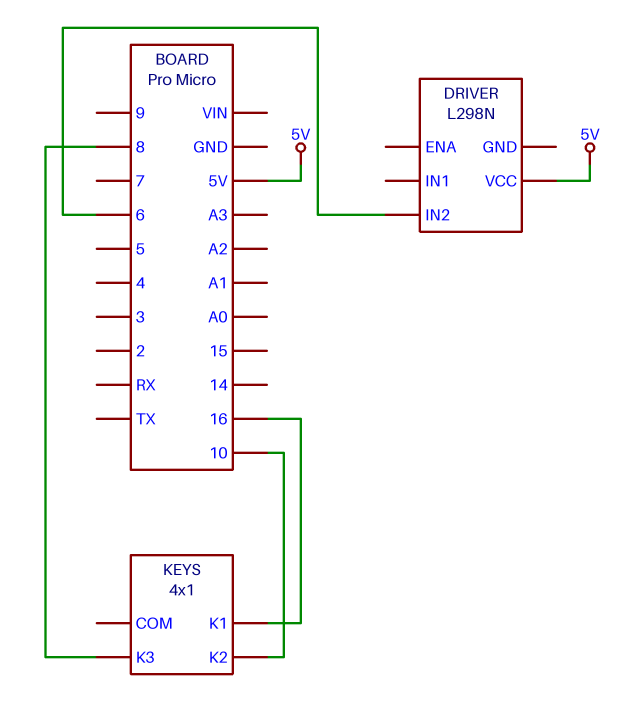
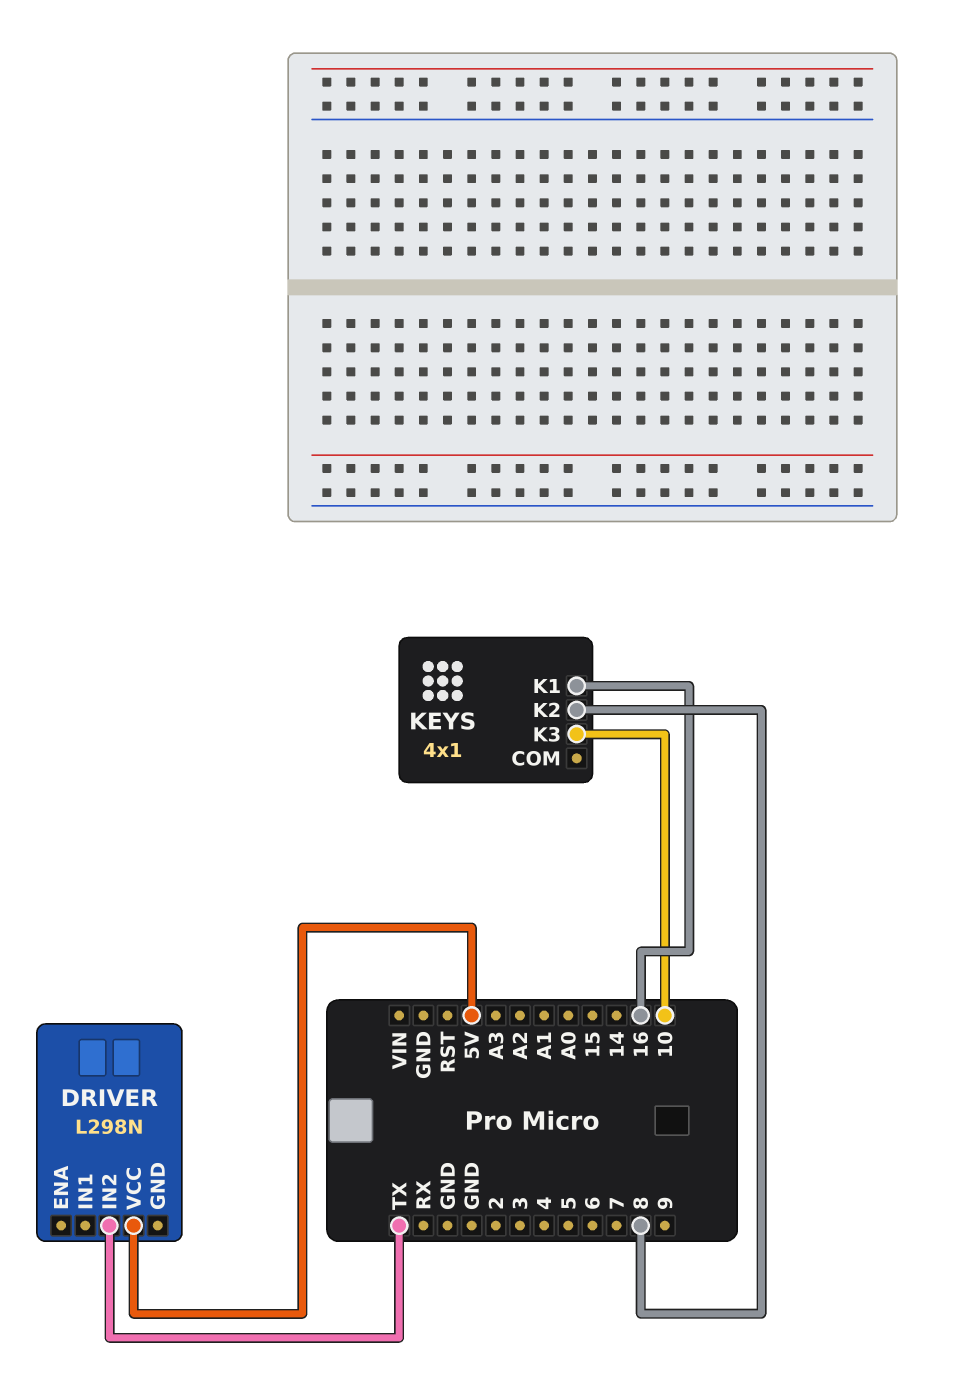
DRIVER pin IN2: 6 -> TX
KEYS pin K2: 10 -> 8
KEYS pin K3: 8 -> 10

